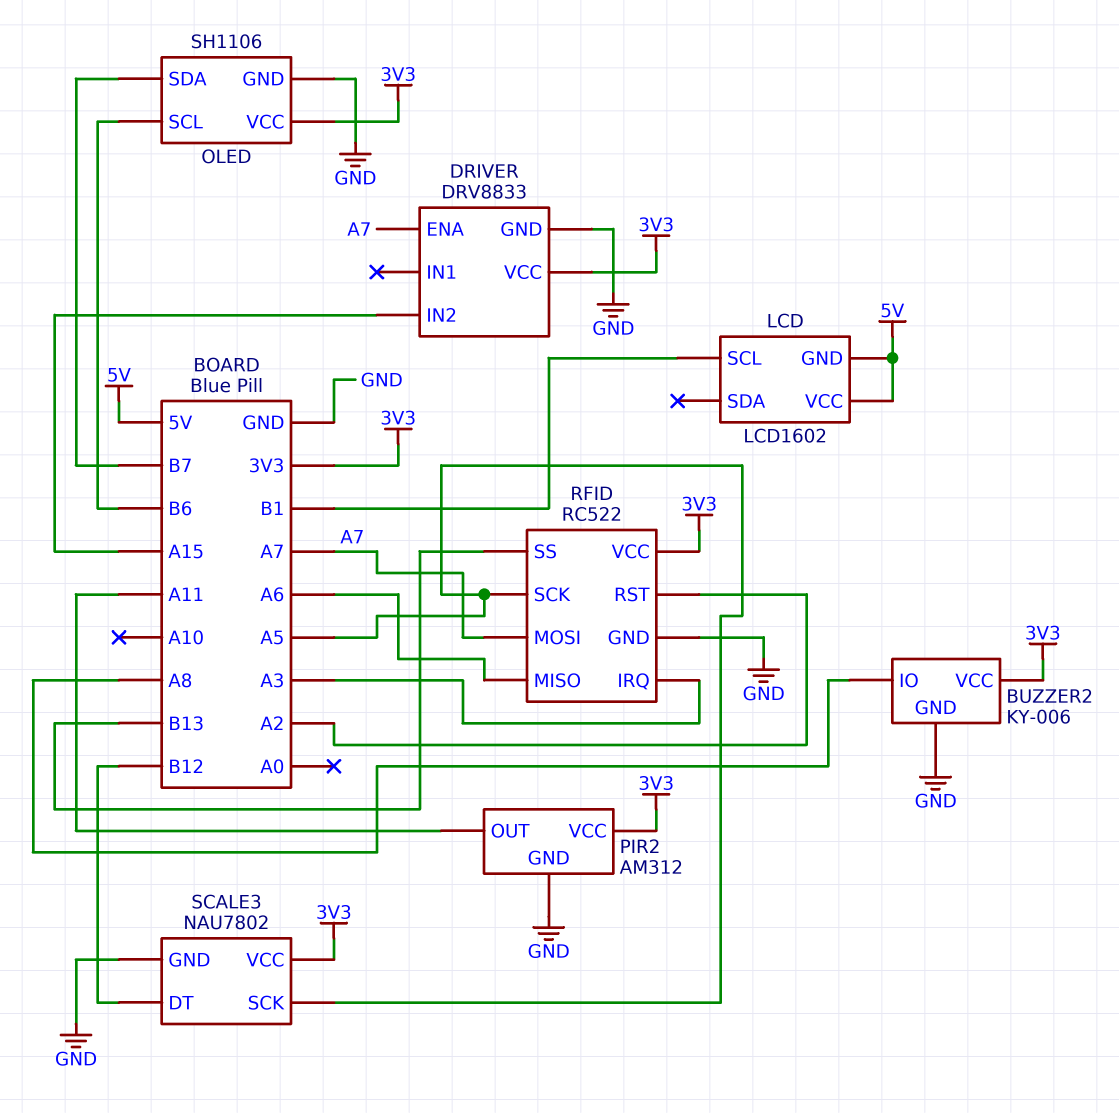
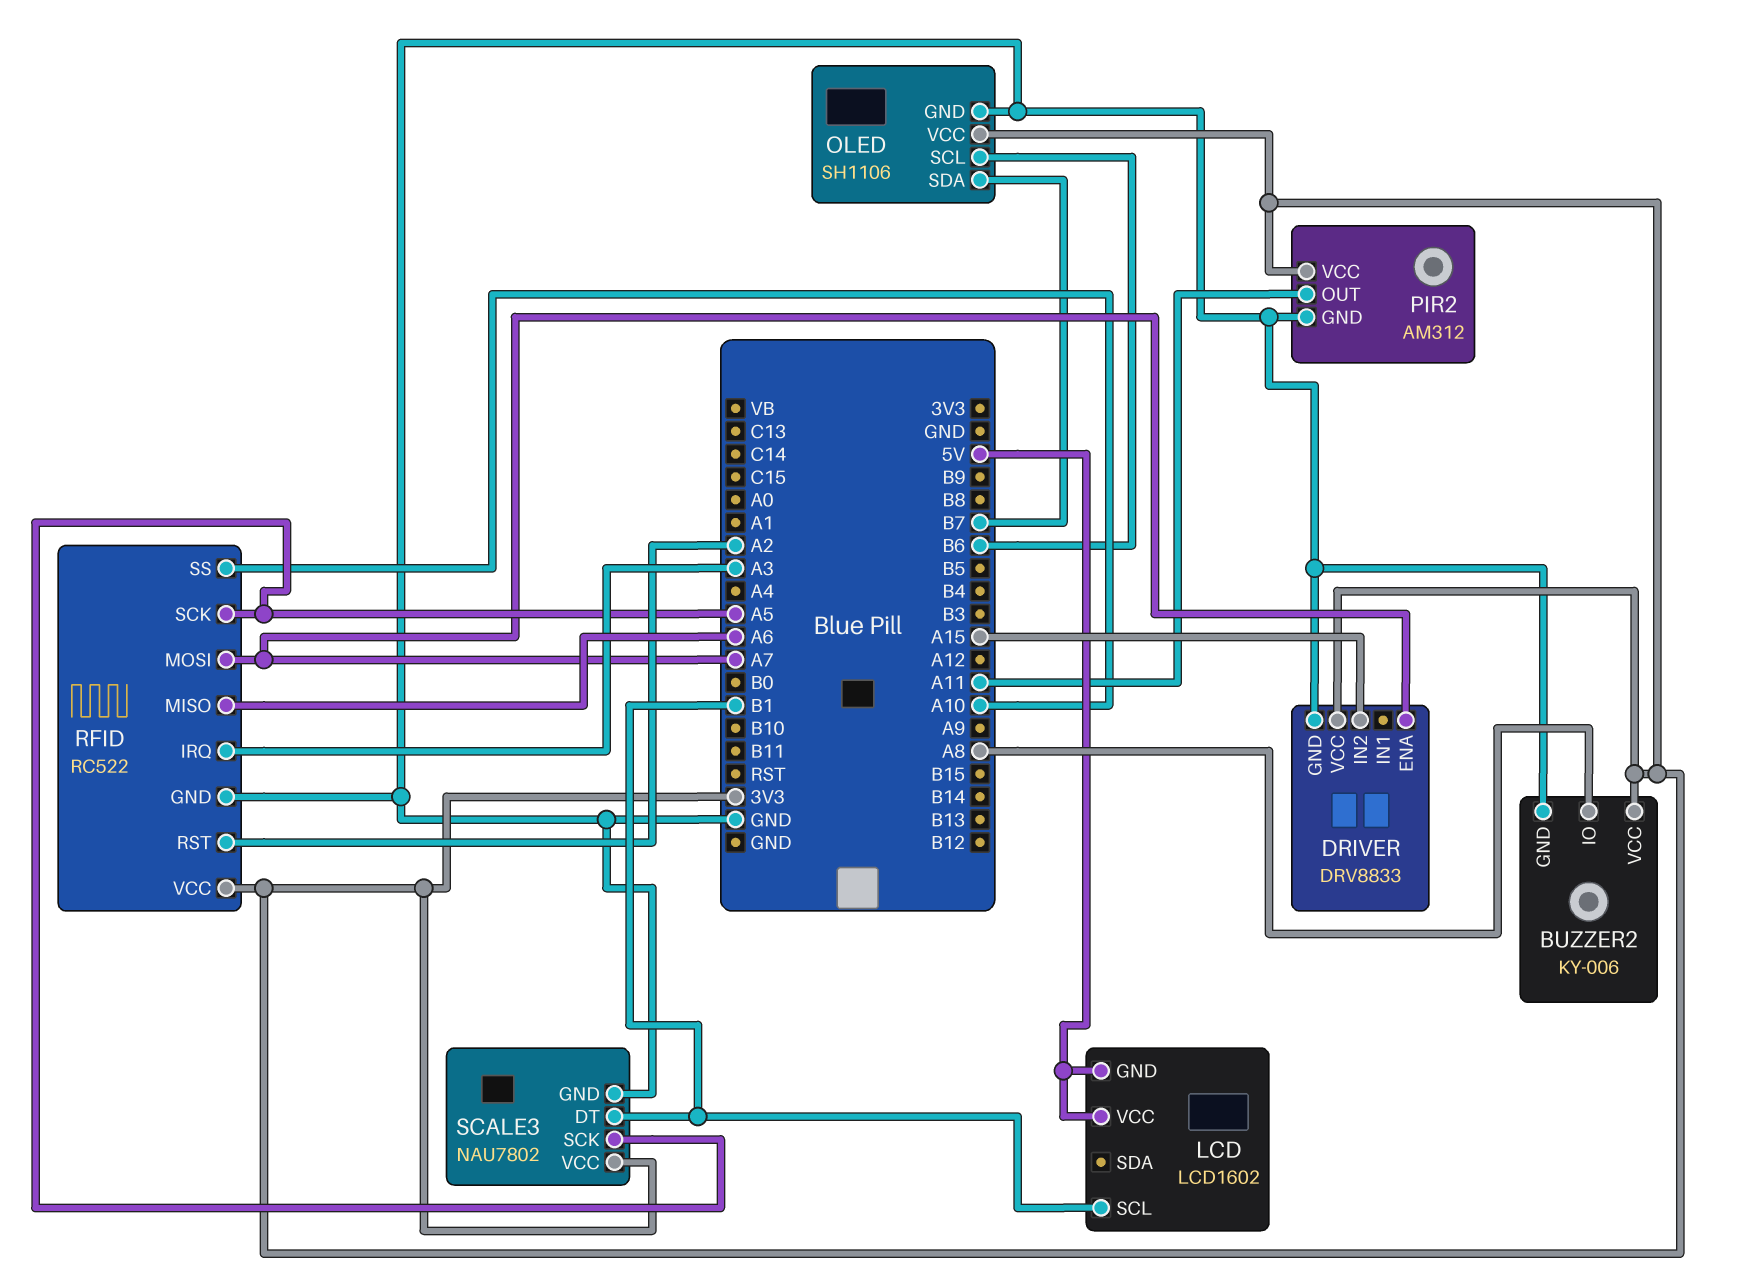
RFID pin SS: B13 -> A10
SCALE3 pin DT: B12 -> B1

